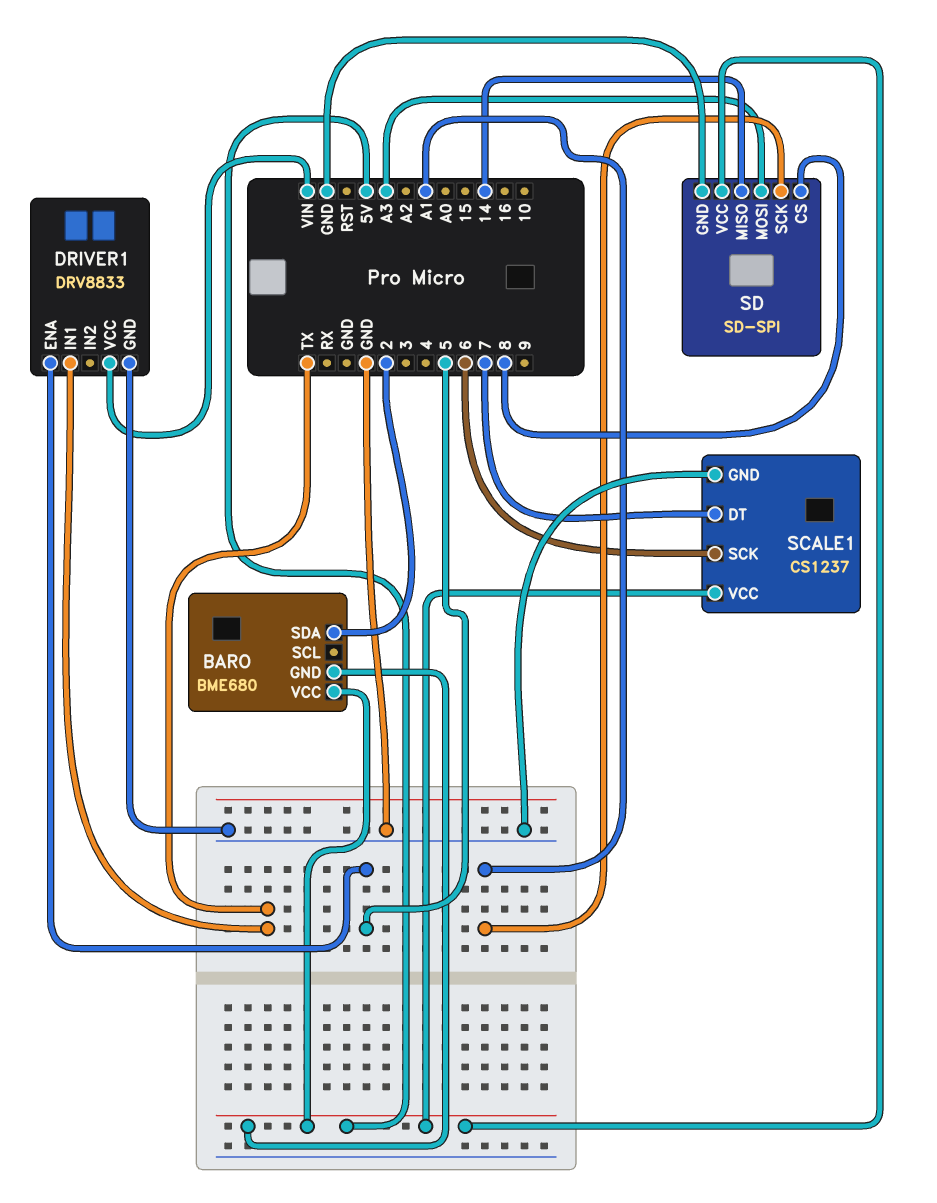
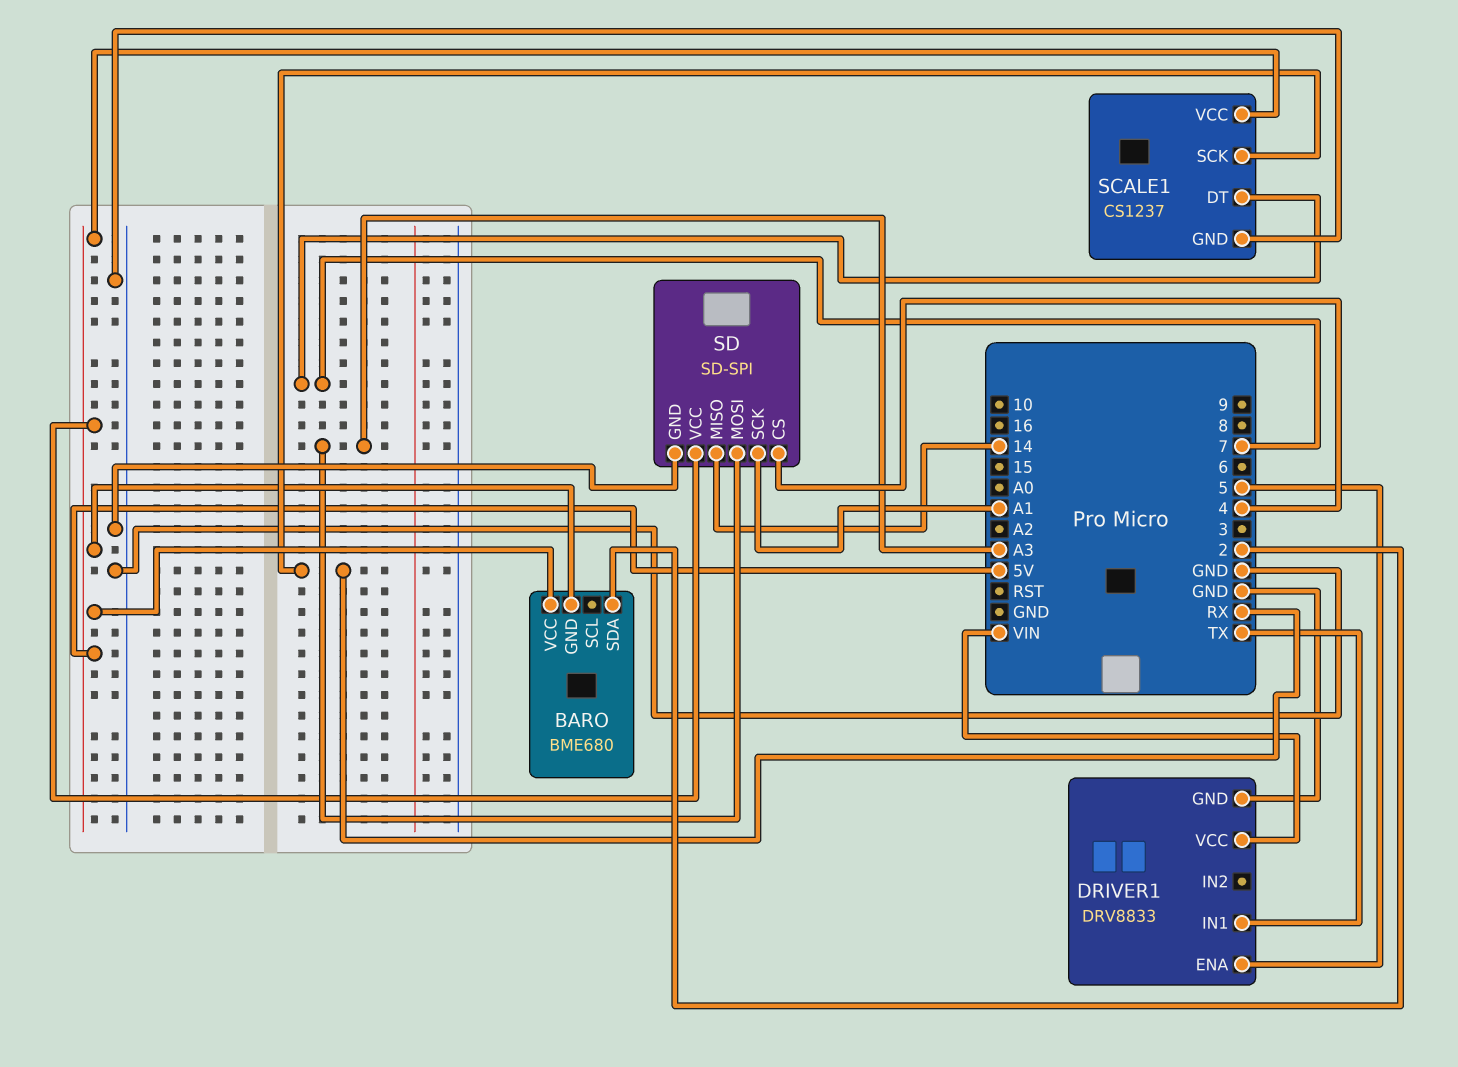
SCALE1 pin SCK: 6 -> RX
SD pin CS: 8 -> 4

